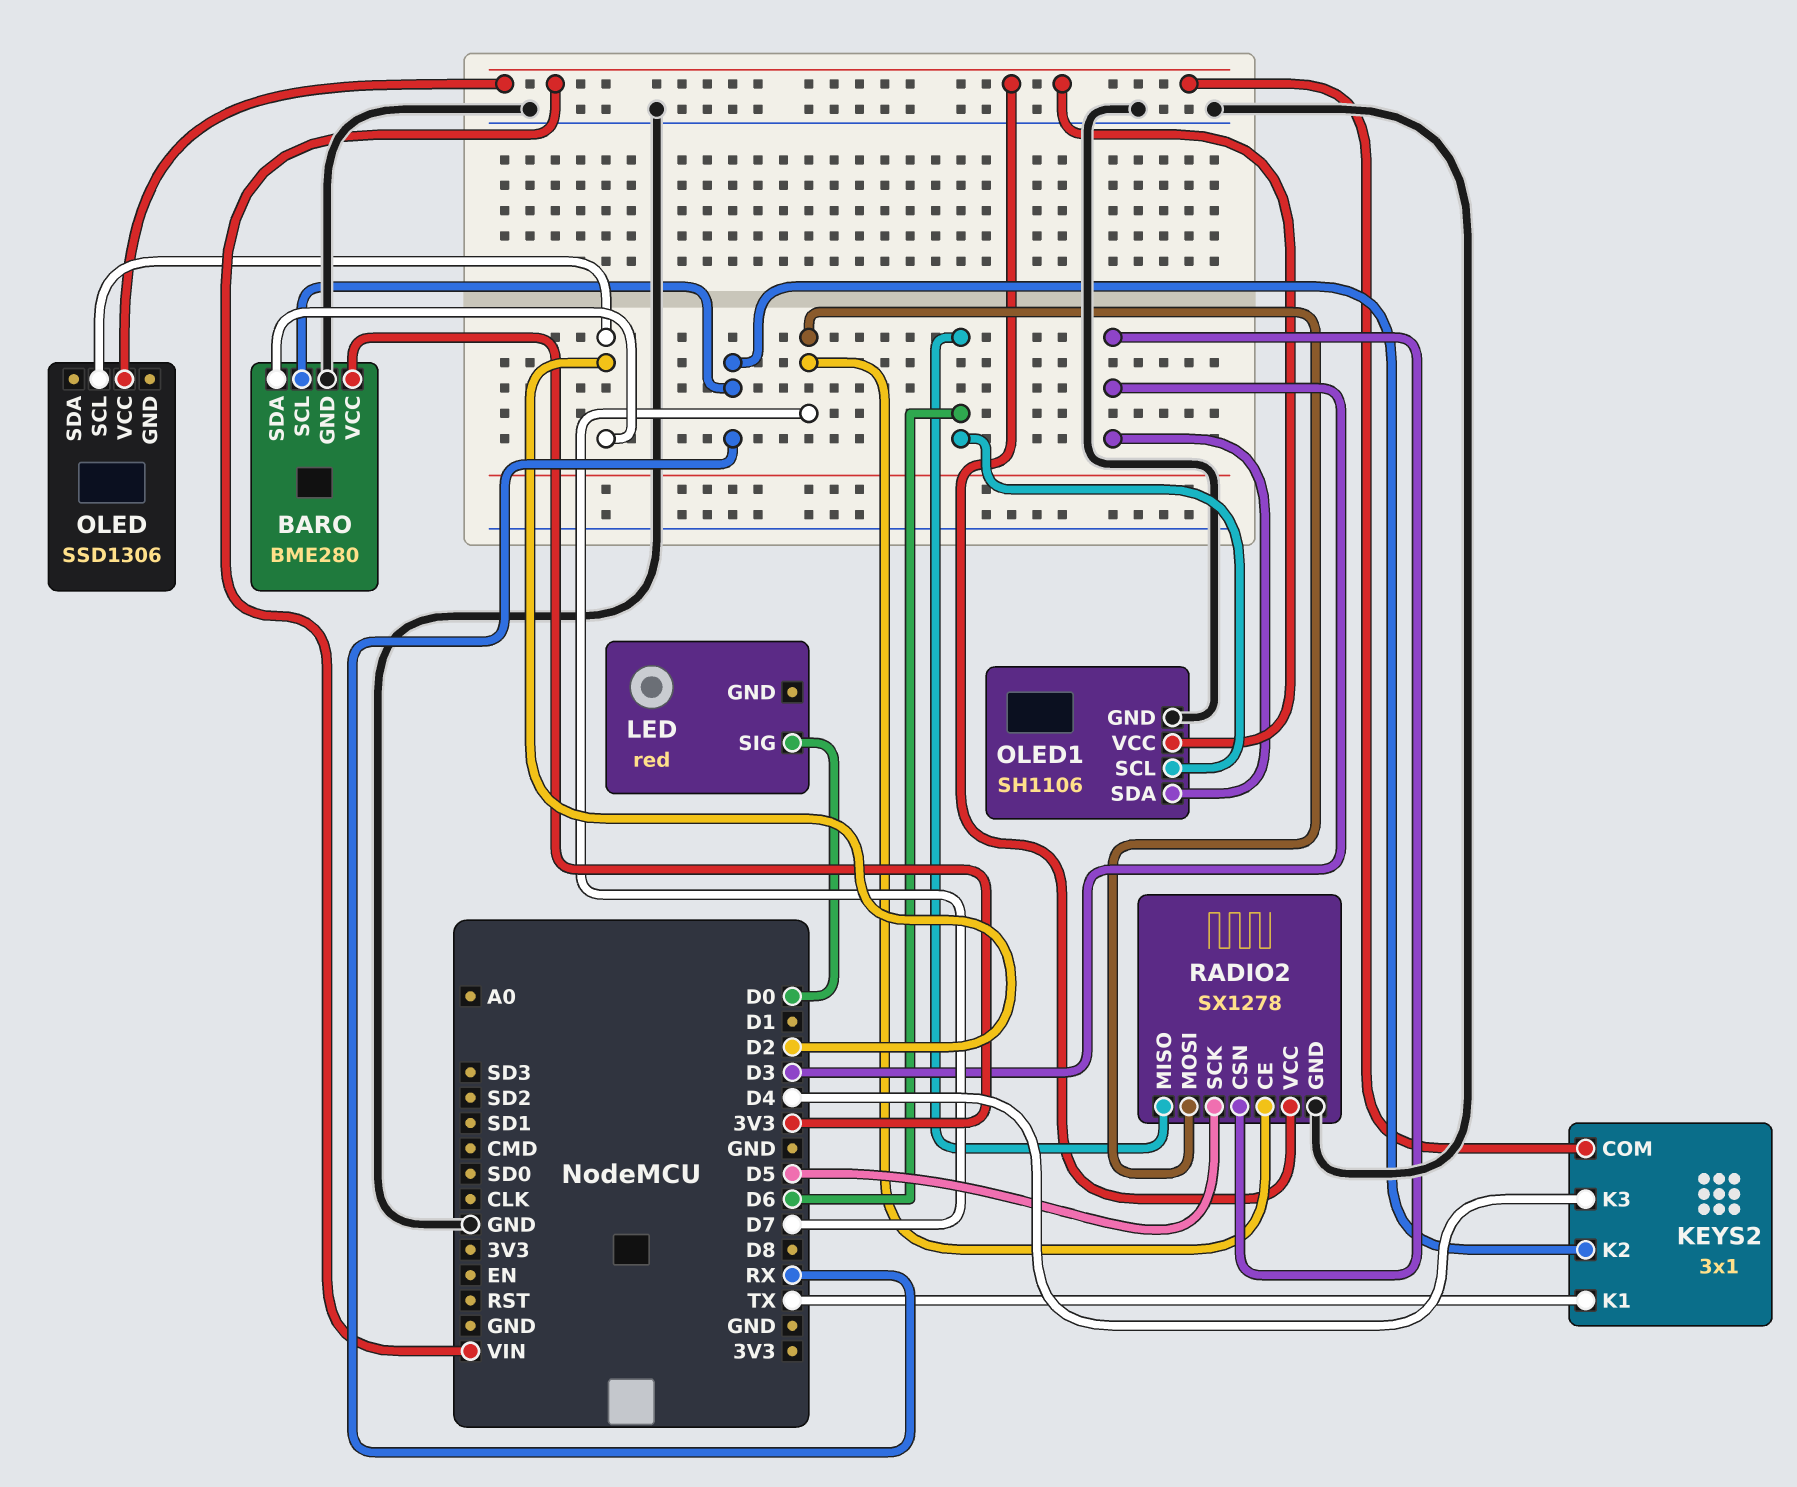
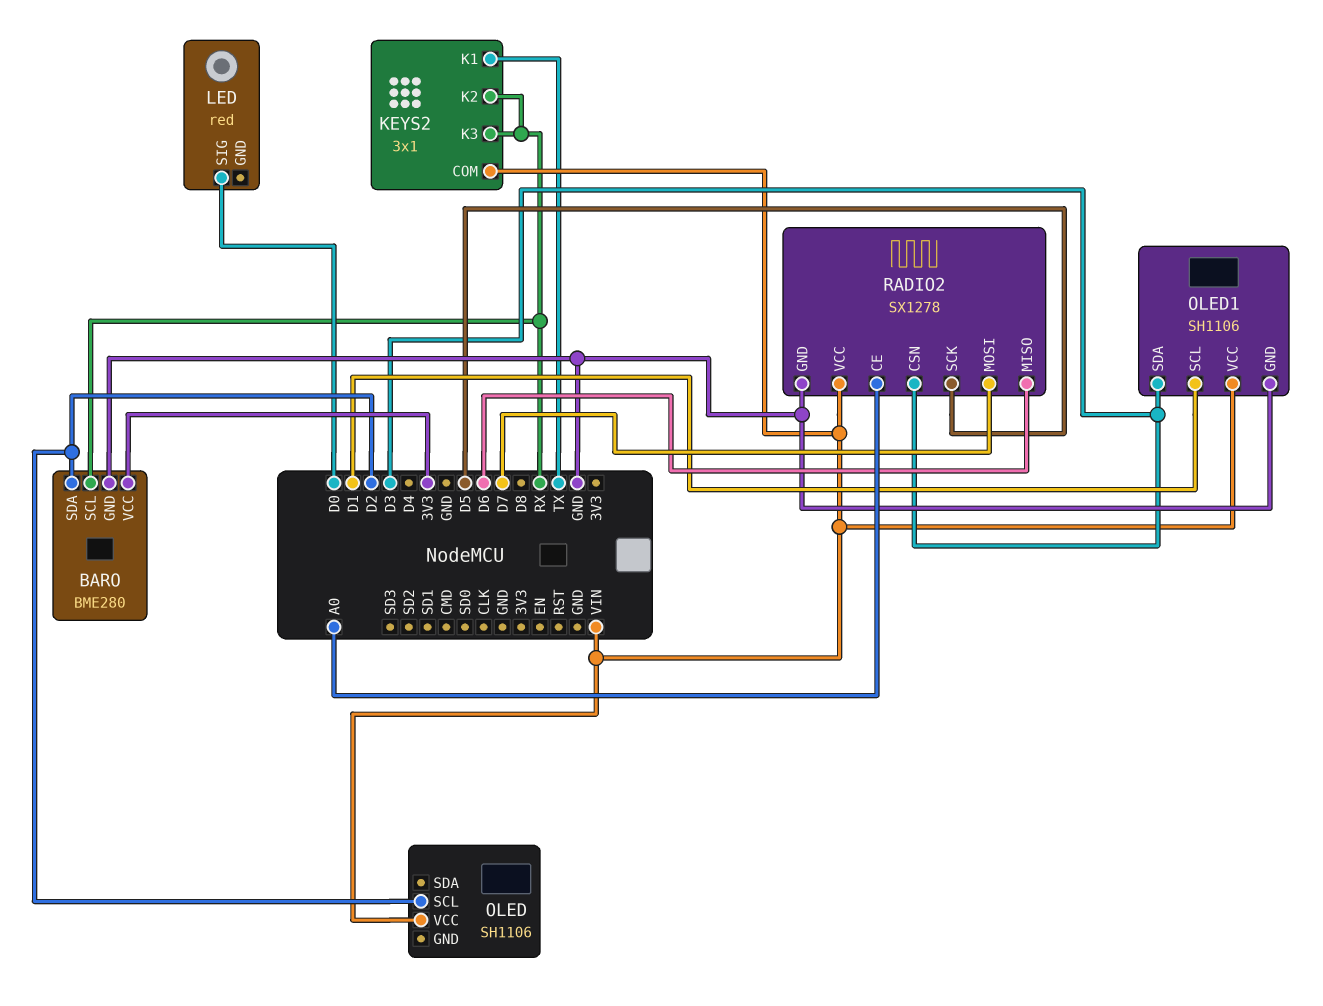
KEYS2 pin K3: D4 -> RX
OLED: SSD1306 -> SH1106
OLED1 pin SCL: D6 -> D1
RADIO2 pin CE: D7 -> A0

